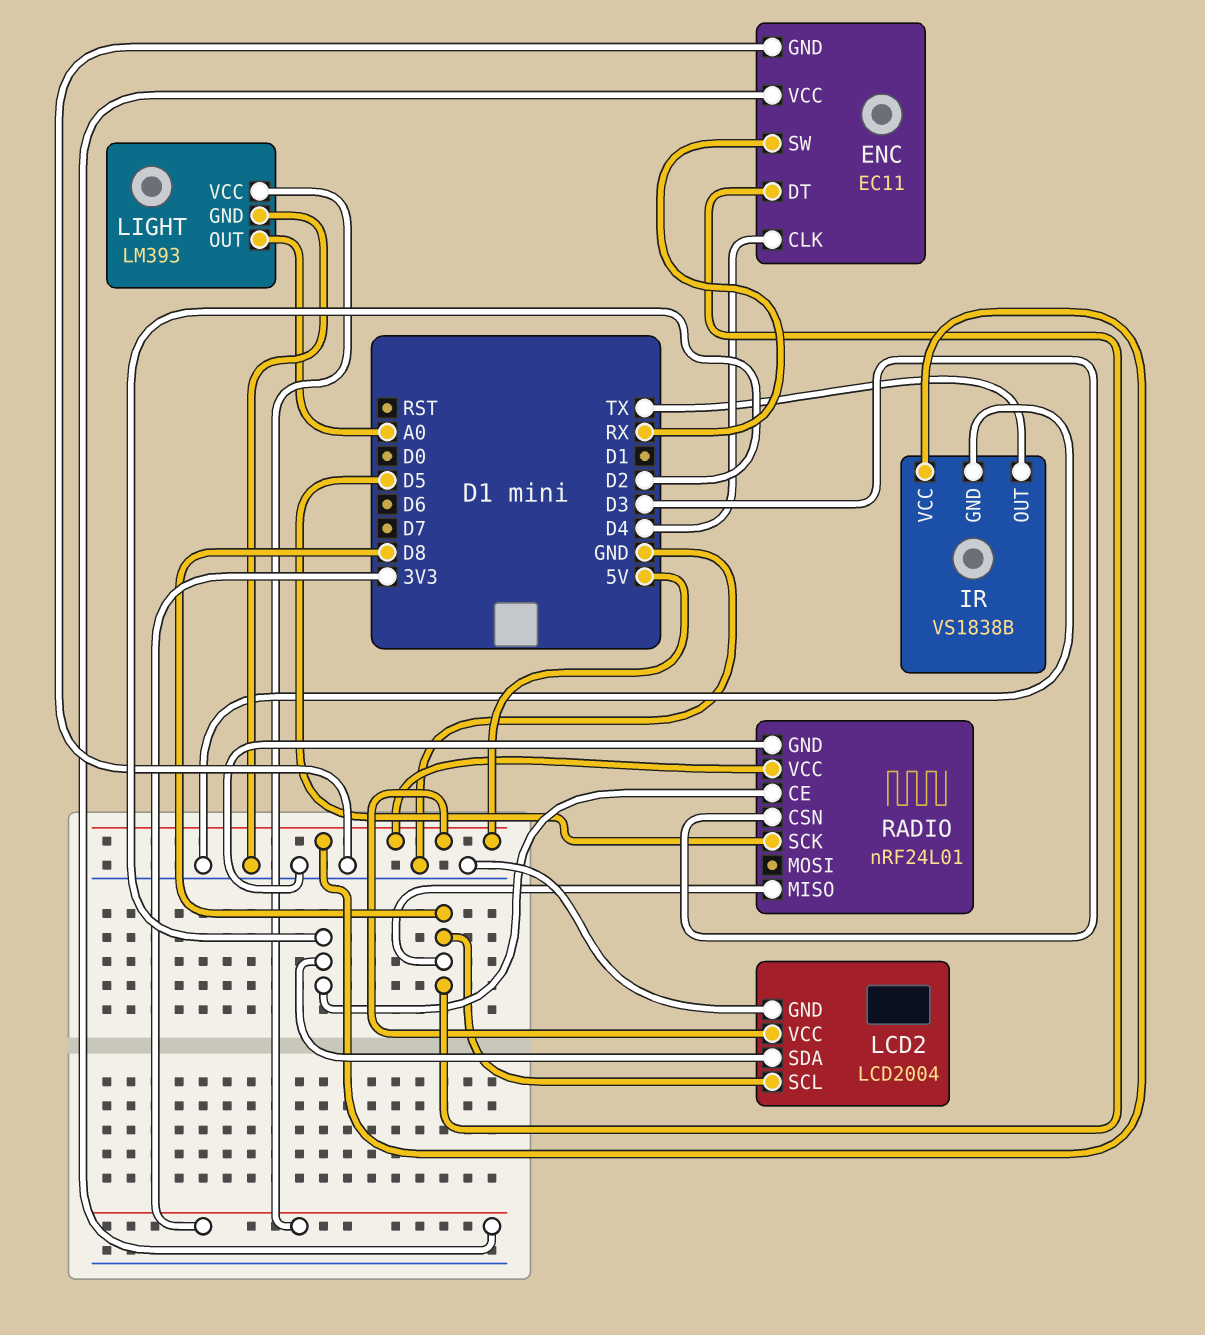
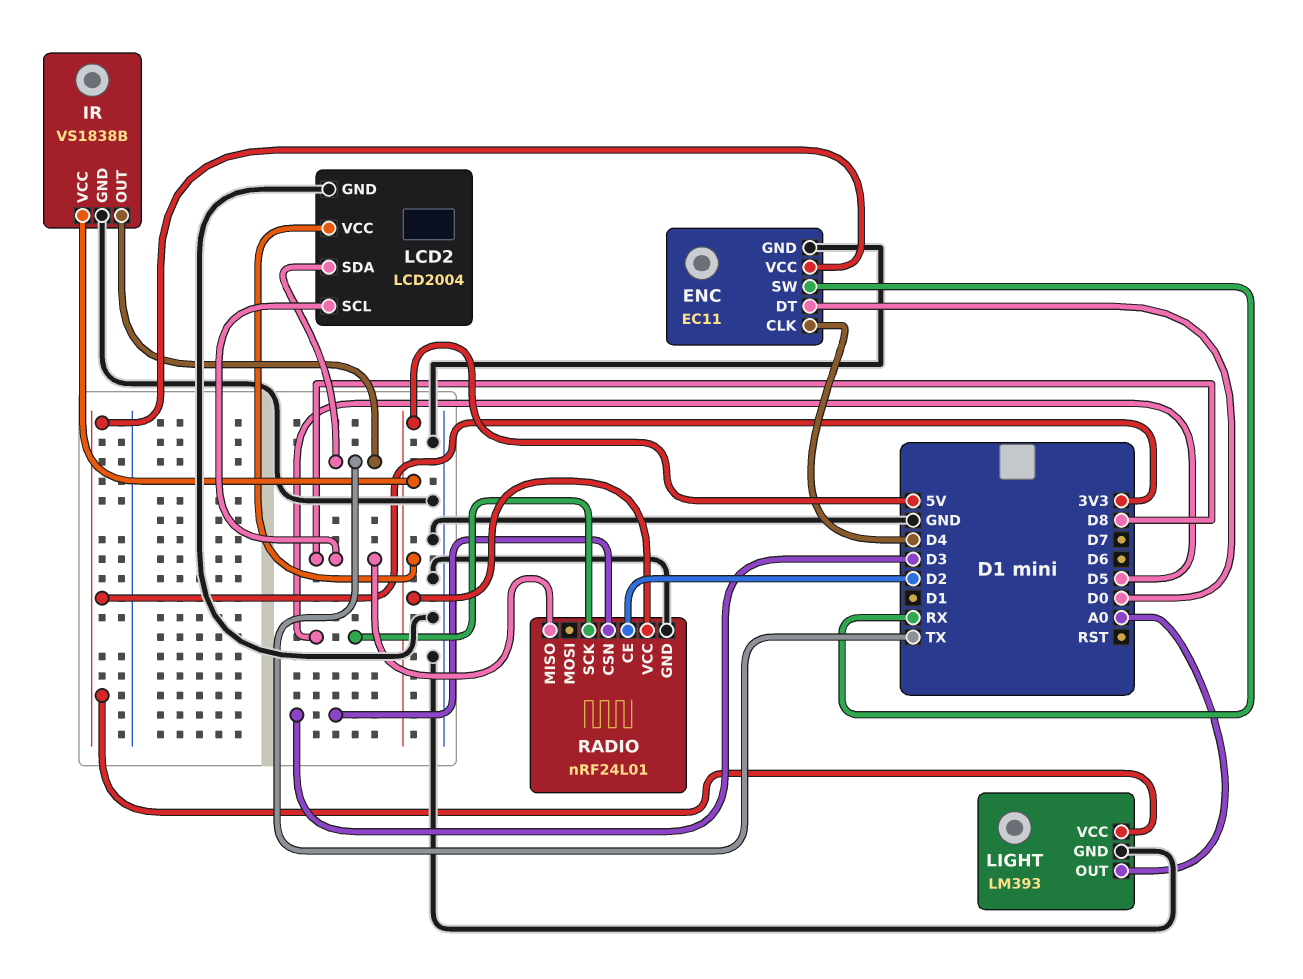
ENC pin DT: D8 -> D0
LCD2 pin SDA: D2 -> TX

